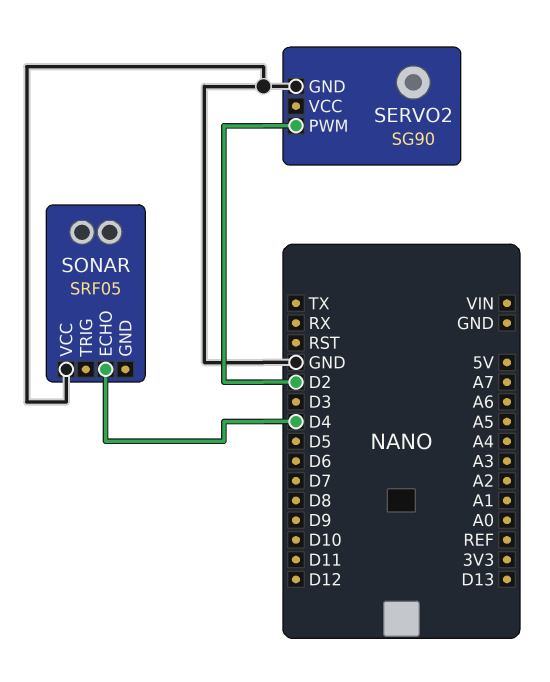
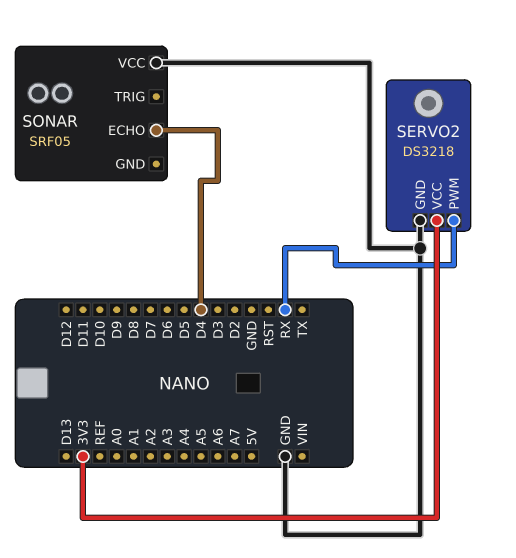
SERVO2: SG90 -> DS3218
SERVO2 pin PWM: D2 -> RX
SERVO2 pin VCC: none -> 3V3

